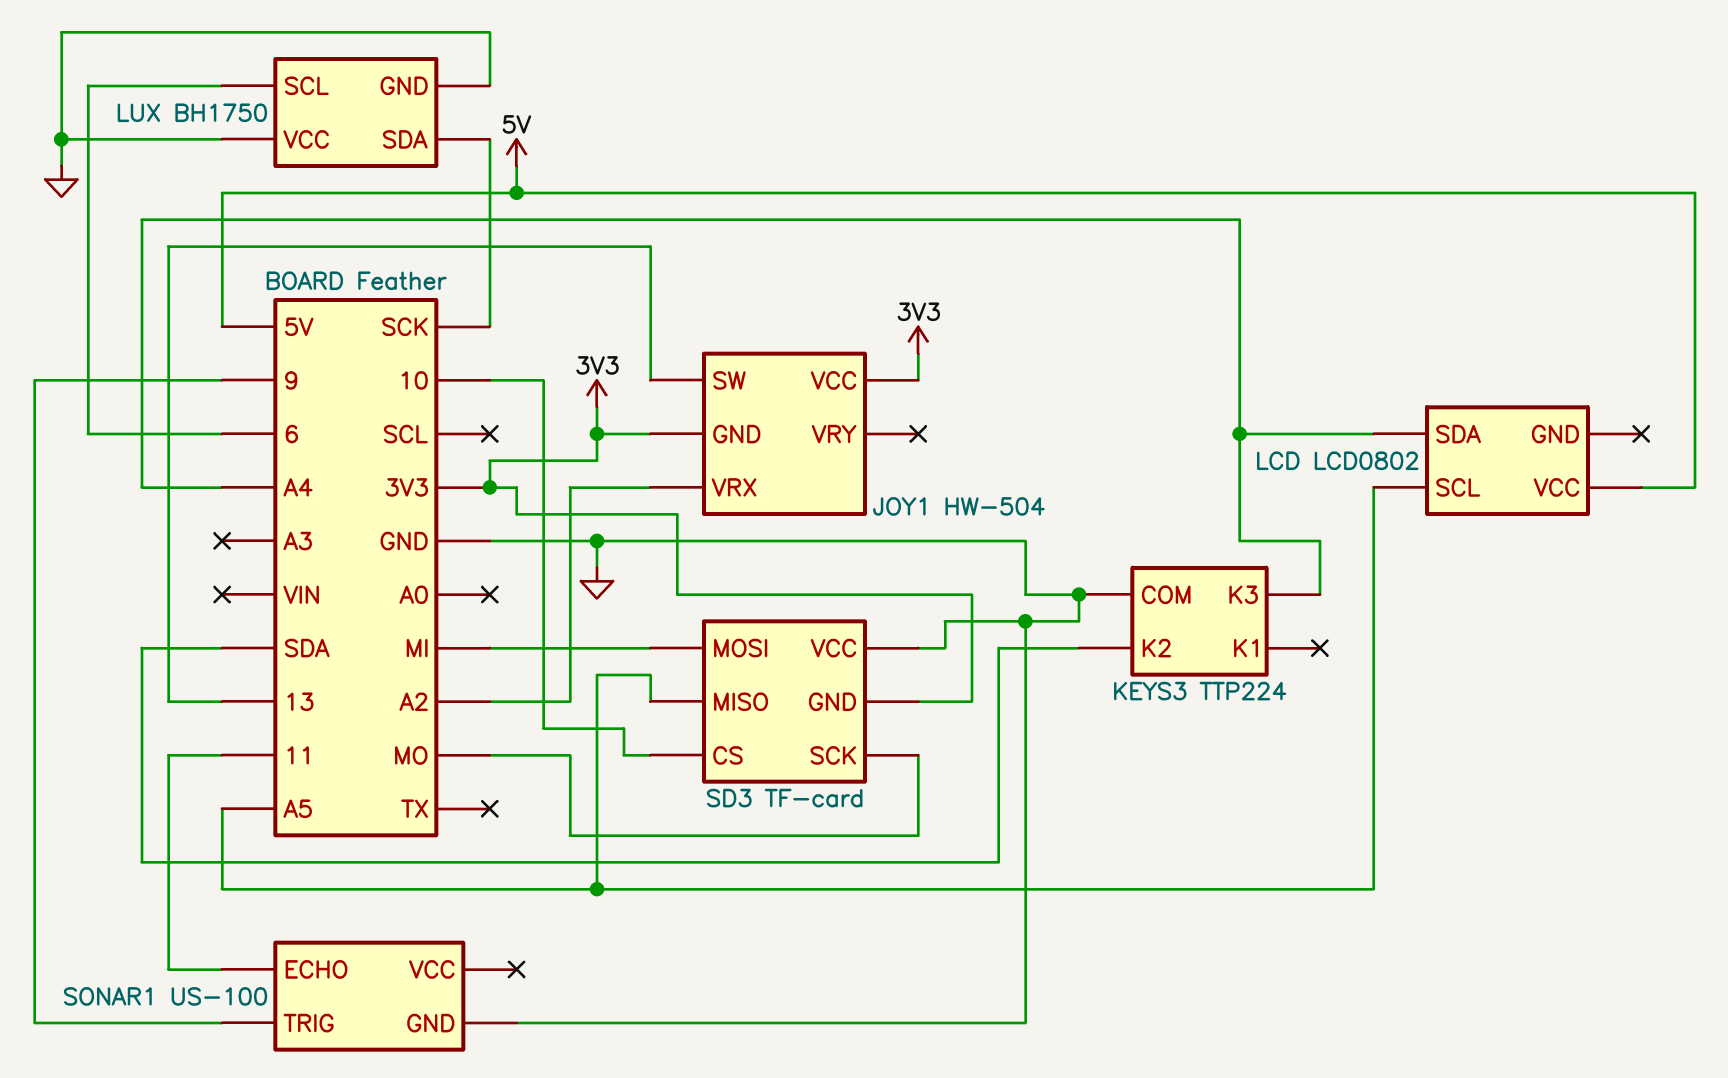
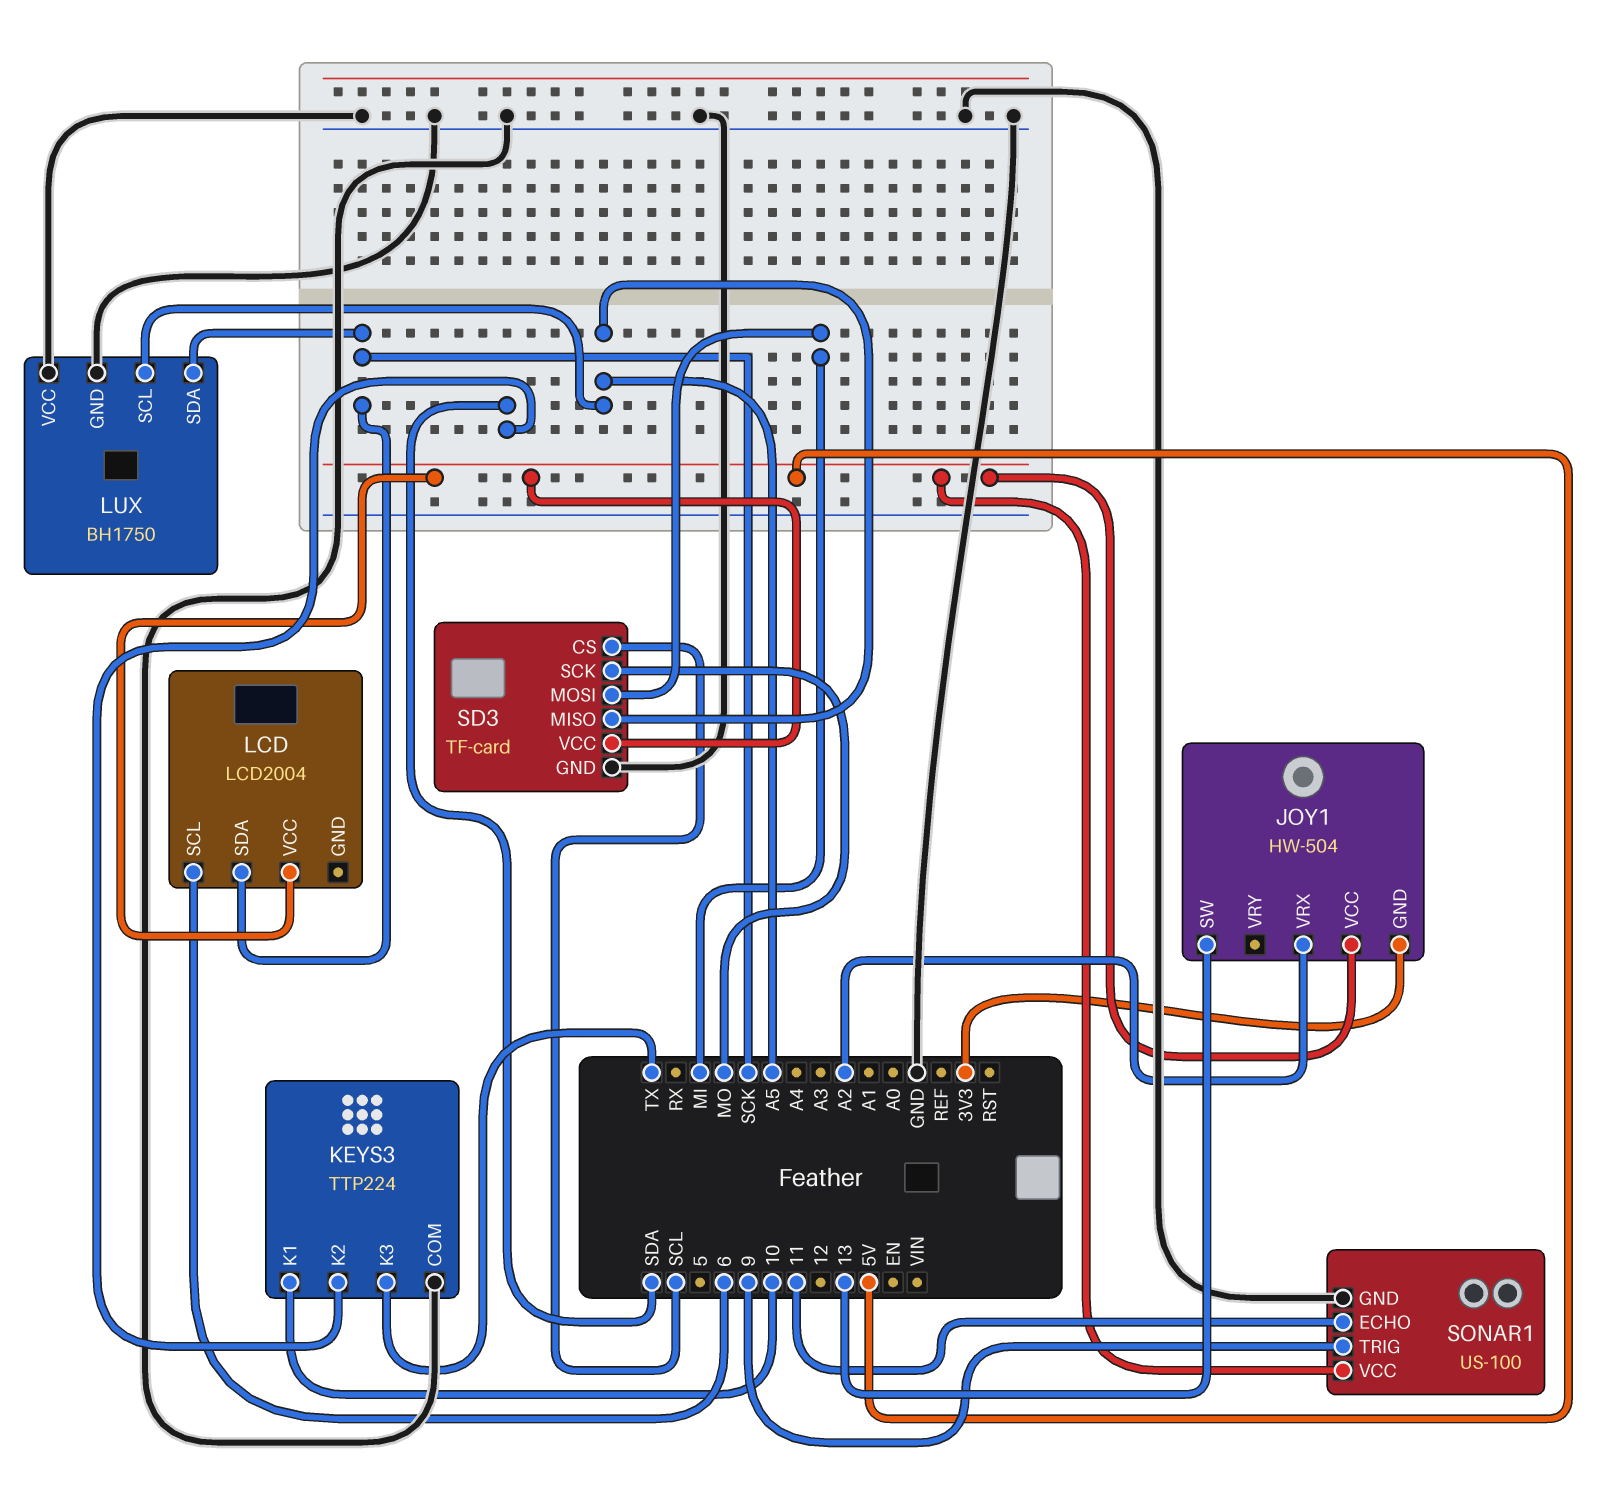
JOY1 pin VCC: 3V3 -> 5V
KEYS3 pin K1: none -> 10
KEYS3 pin K3: A4 -> TX
LCD: LCD0802 -> LCD2004
LCD pin SCL: A5 -> 6
LCD pin SDA: A4 -> SCK
LUX pin SCL: 6 -> A5
SD3 pin CS: 10 -> SCL
SD3 pin GND: 3V3 -> GND
SD3 pin VCC: GND -> 5V
SONAR1 pin VCC: none -> 5V

